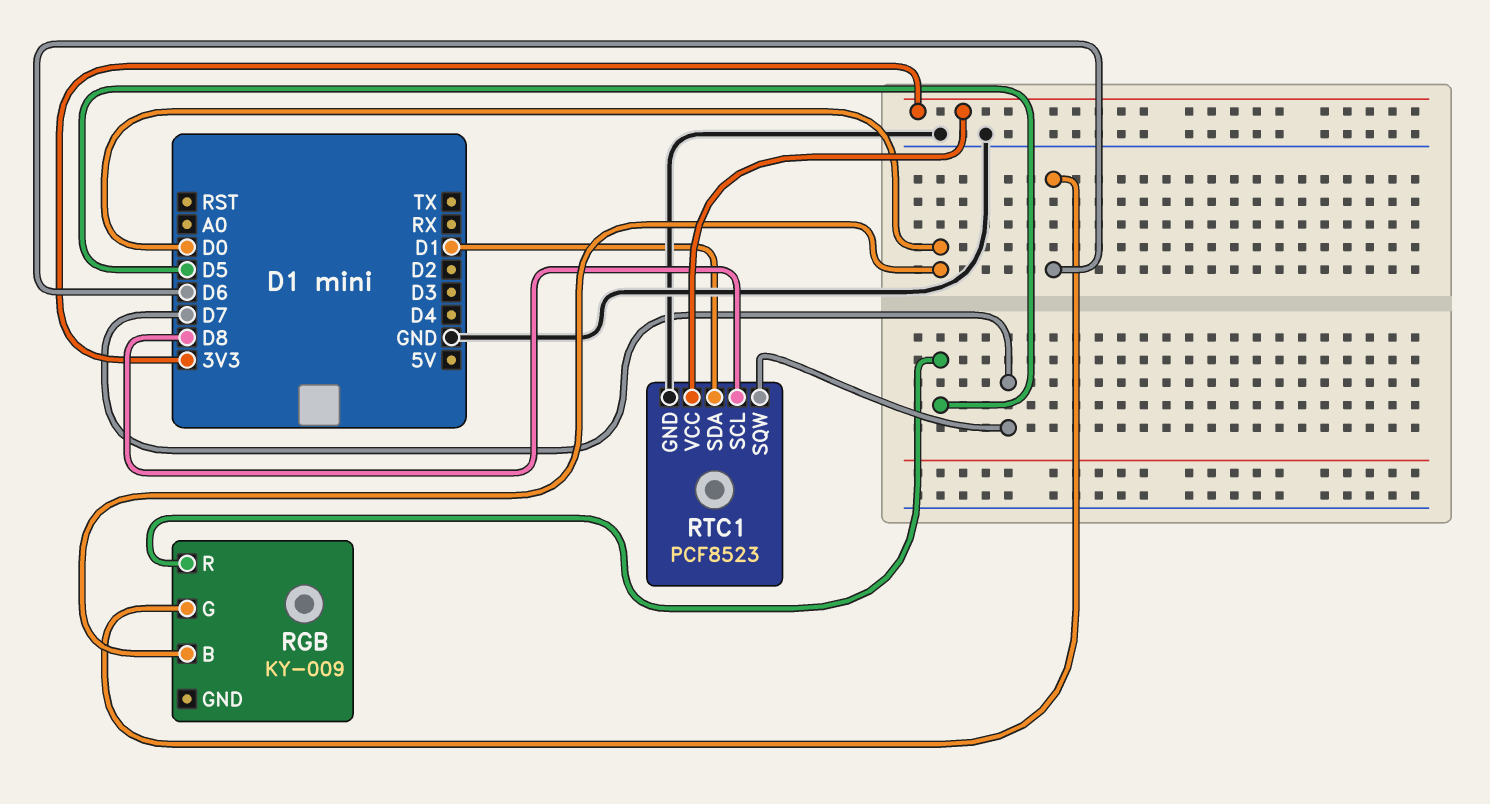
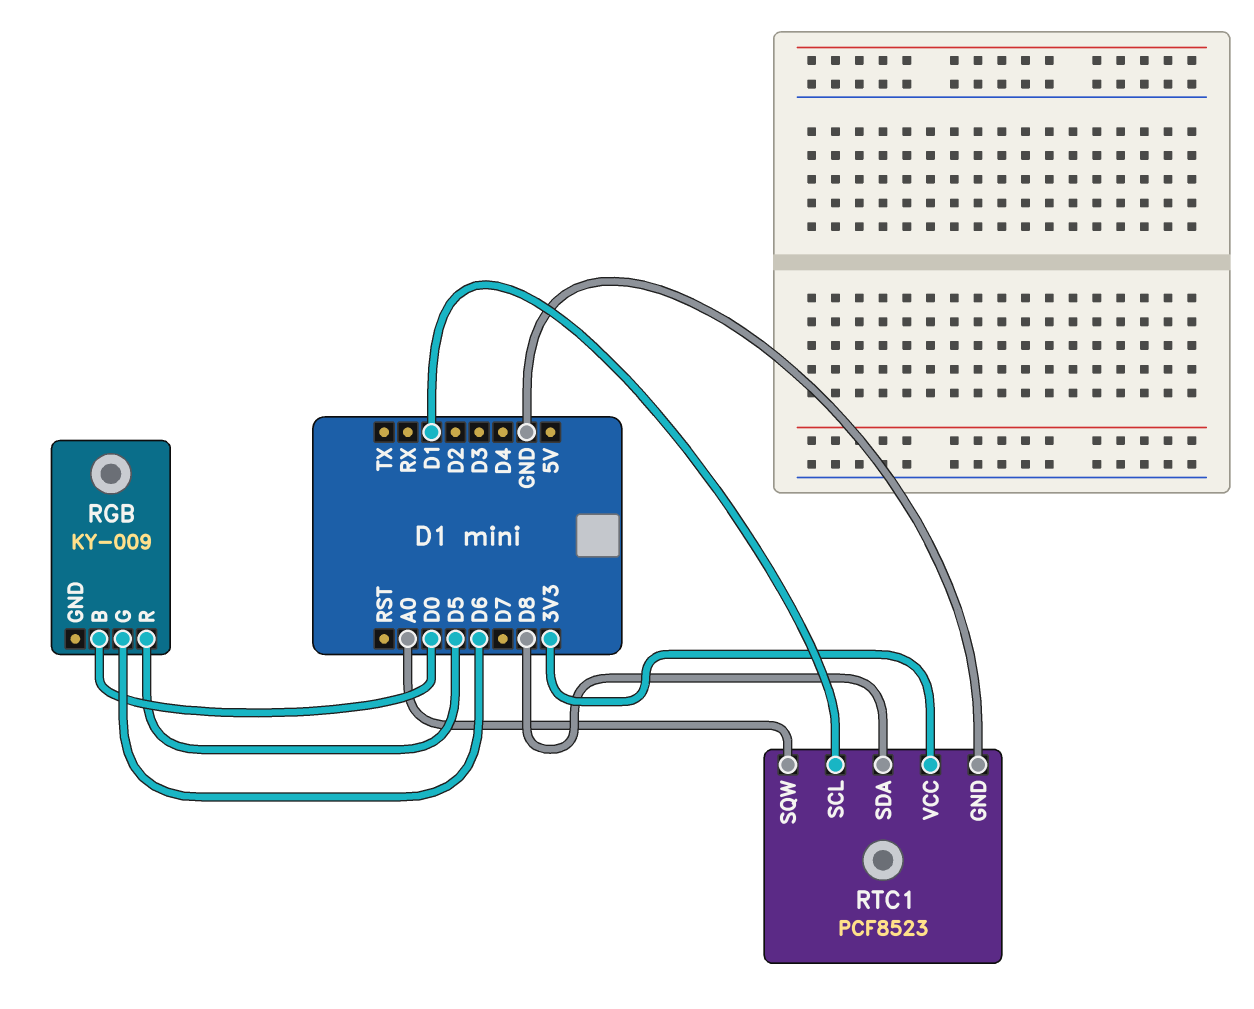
RTC1 pin SCL: D8 -> D1
RTC1 pin SDA: D1 -> D8
RTC1 pin SQW: D7 -> A0

